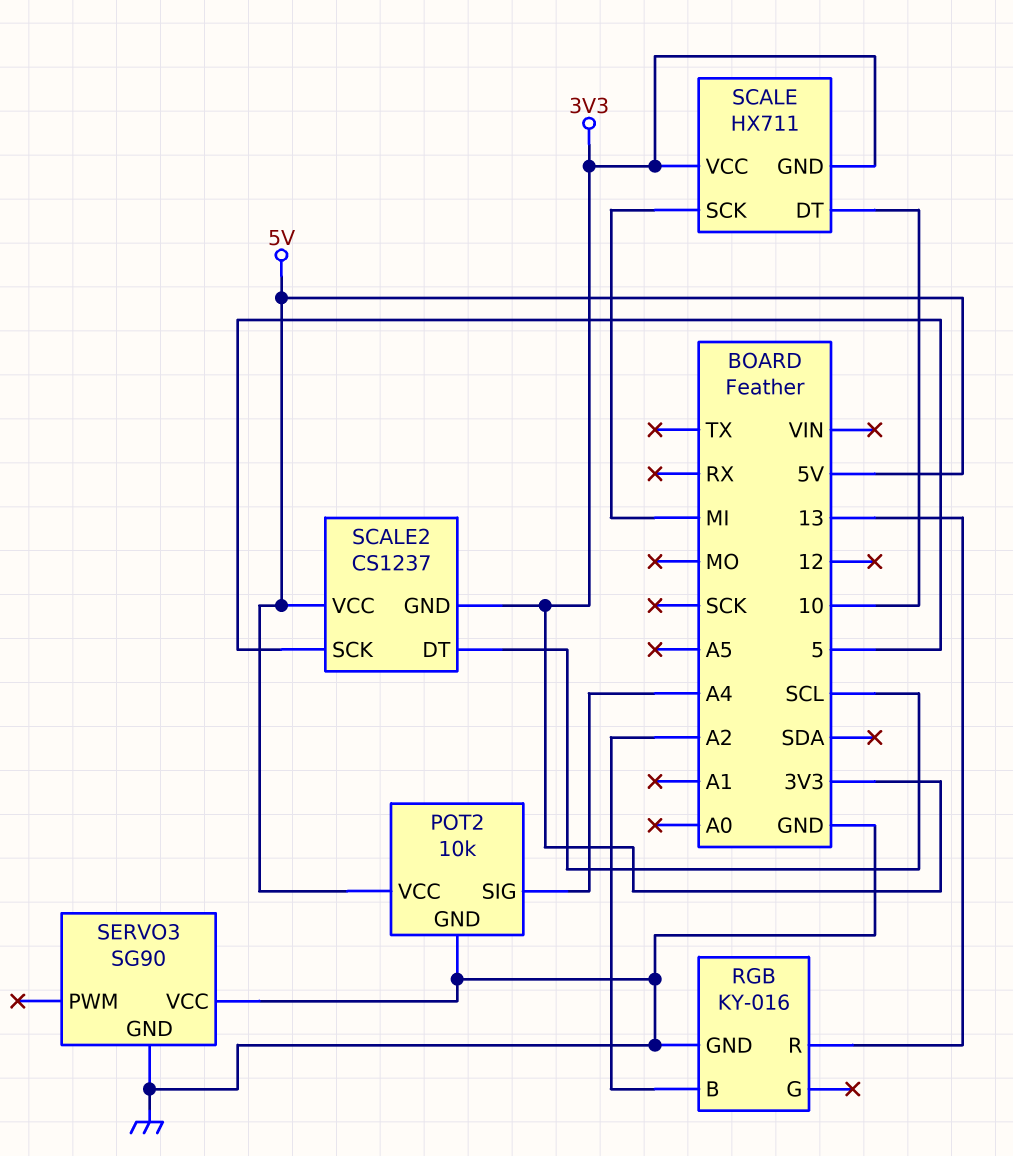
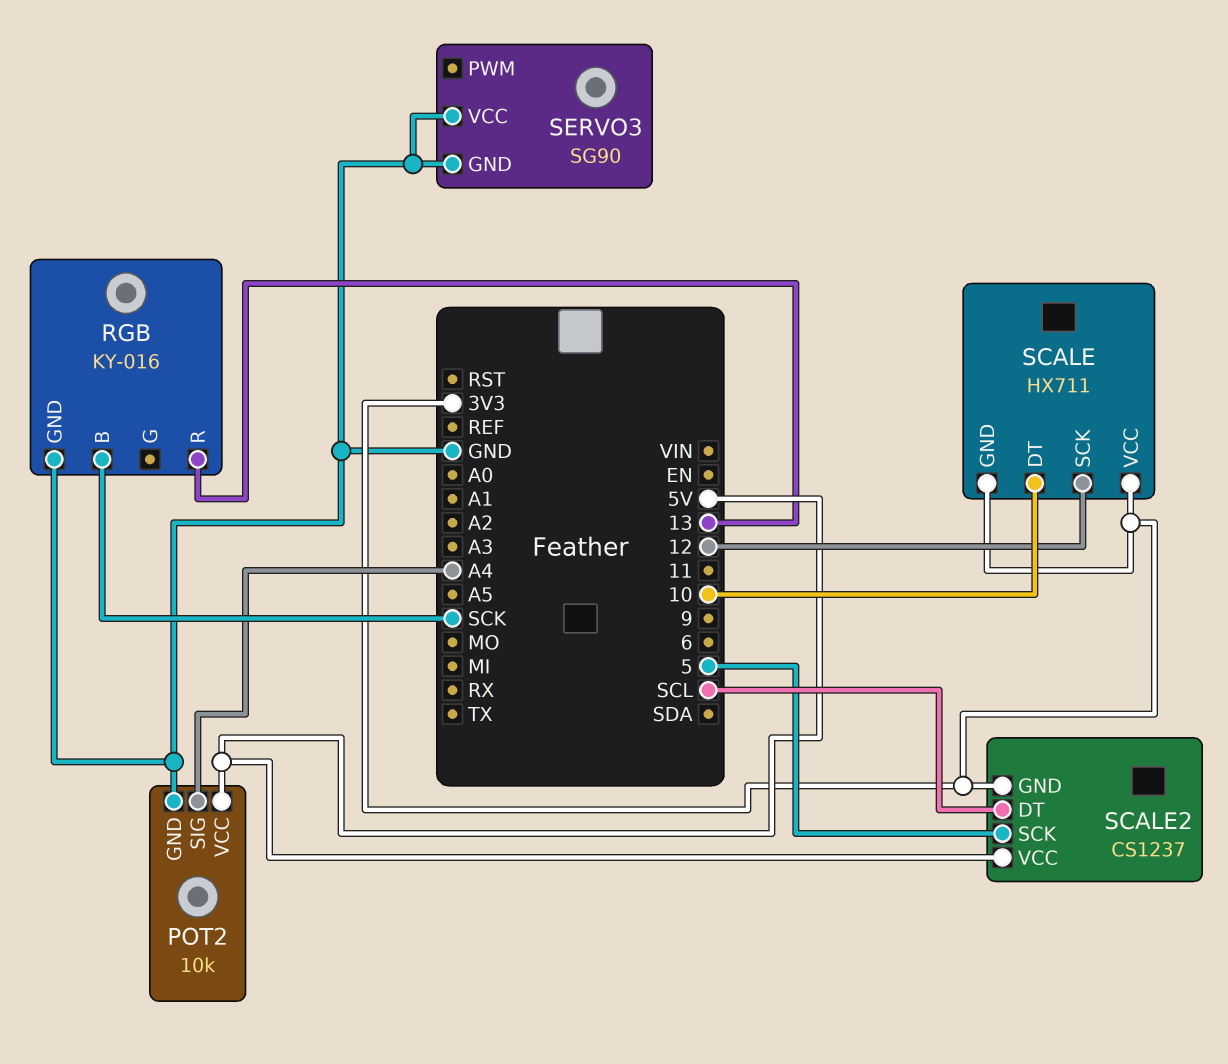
RGB pin B: A2 -> SCK
SCALE pin SCK: MI -> 12

